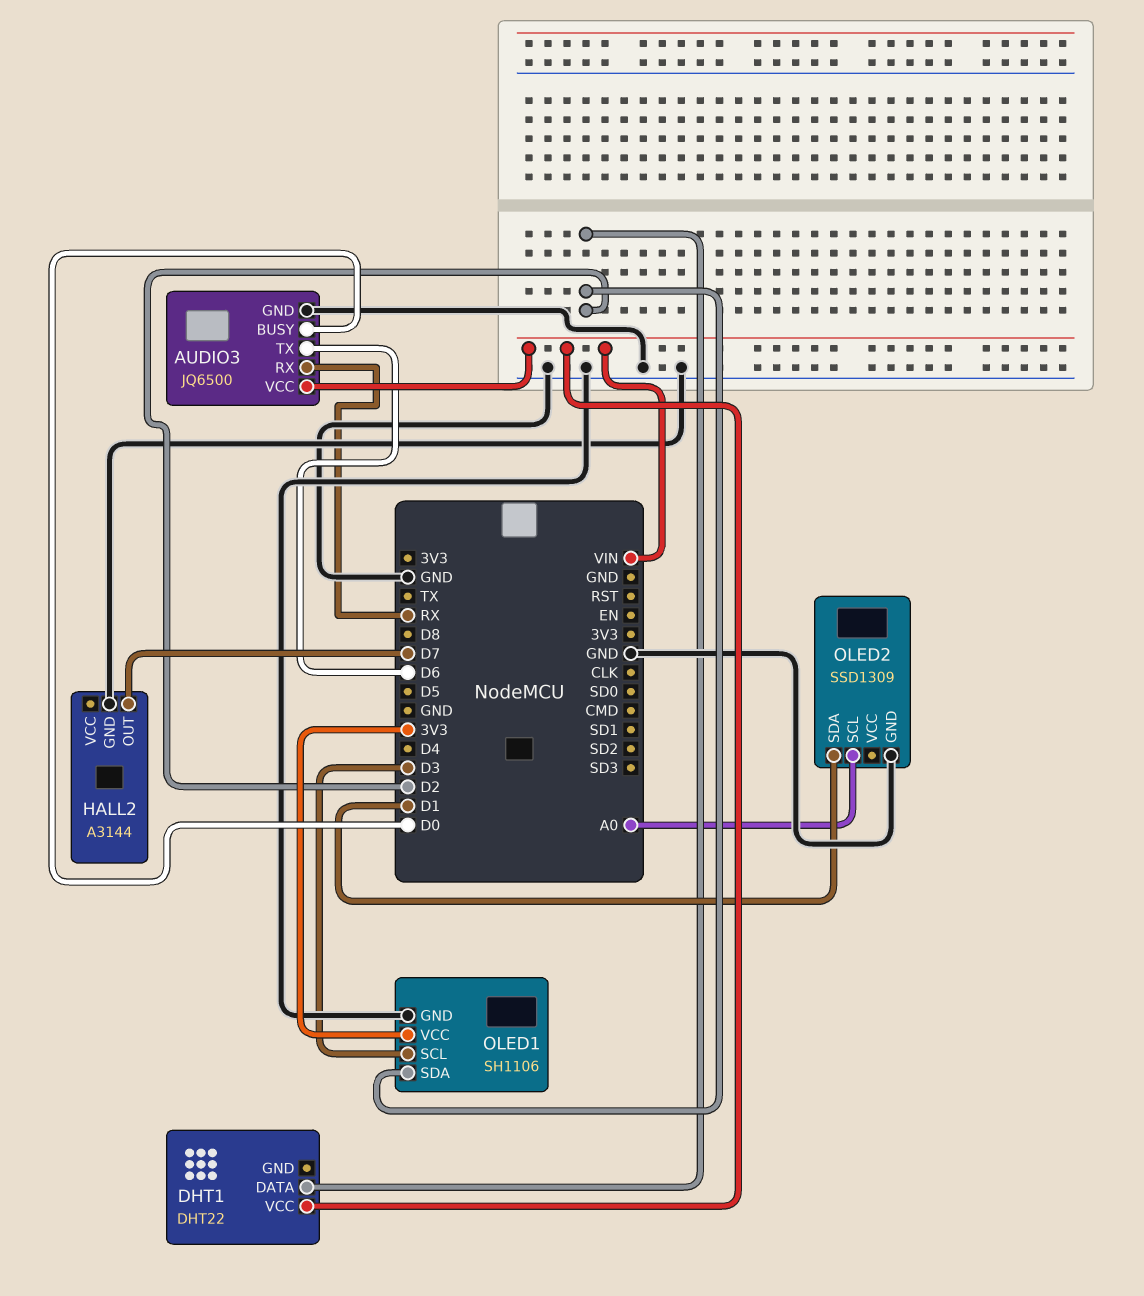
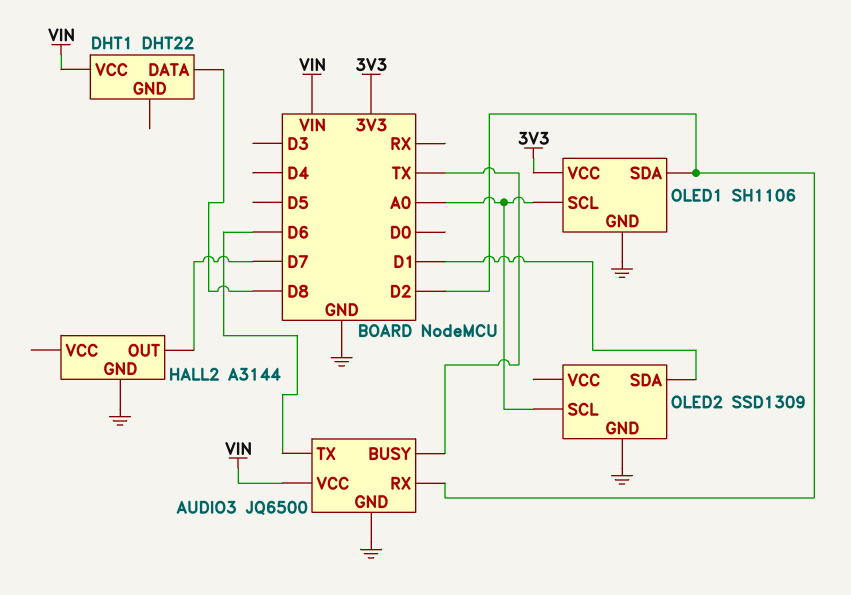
AUDIO3 pin BUSY: D0 -> TX
AUDIO3 pin RX: RX -> D2
DHT1 pin DATA: D2 -> D8
OLED1 pin SCL: D3 -> A0

